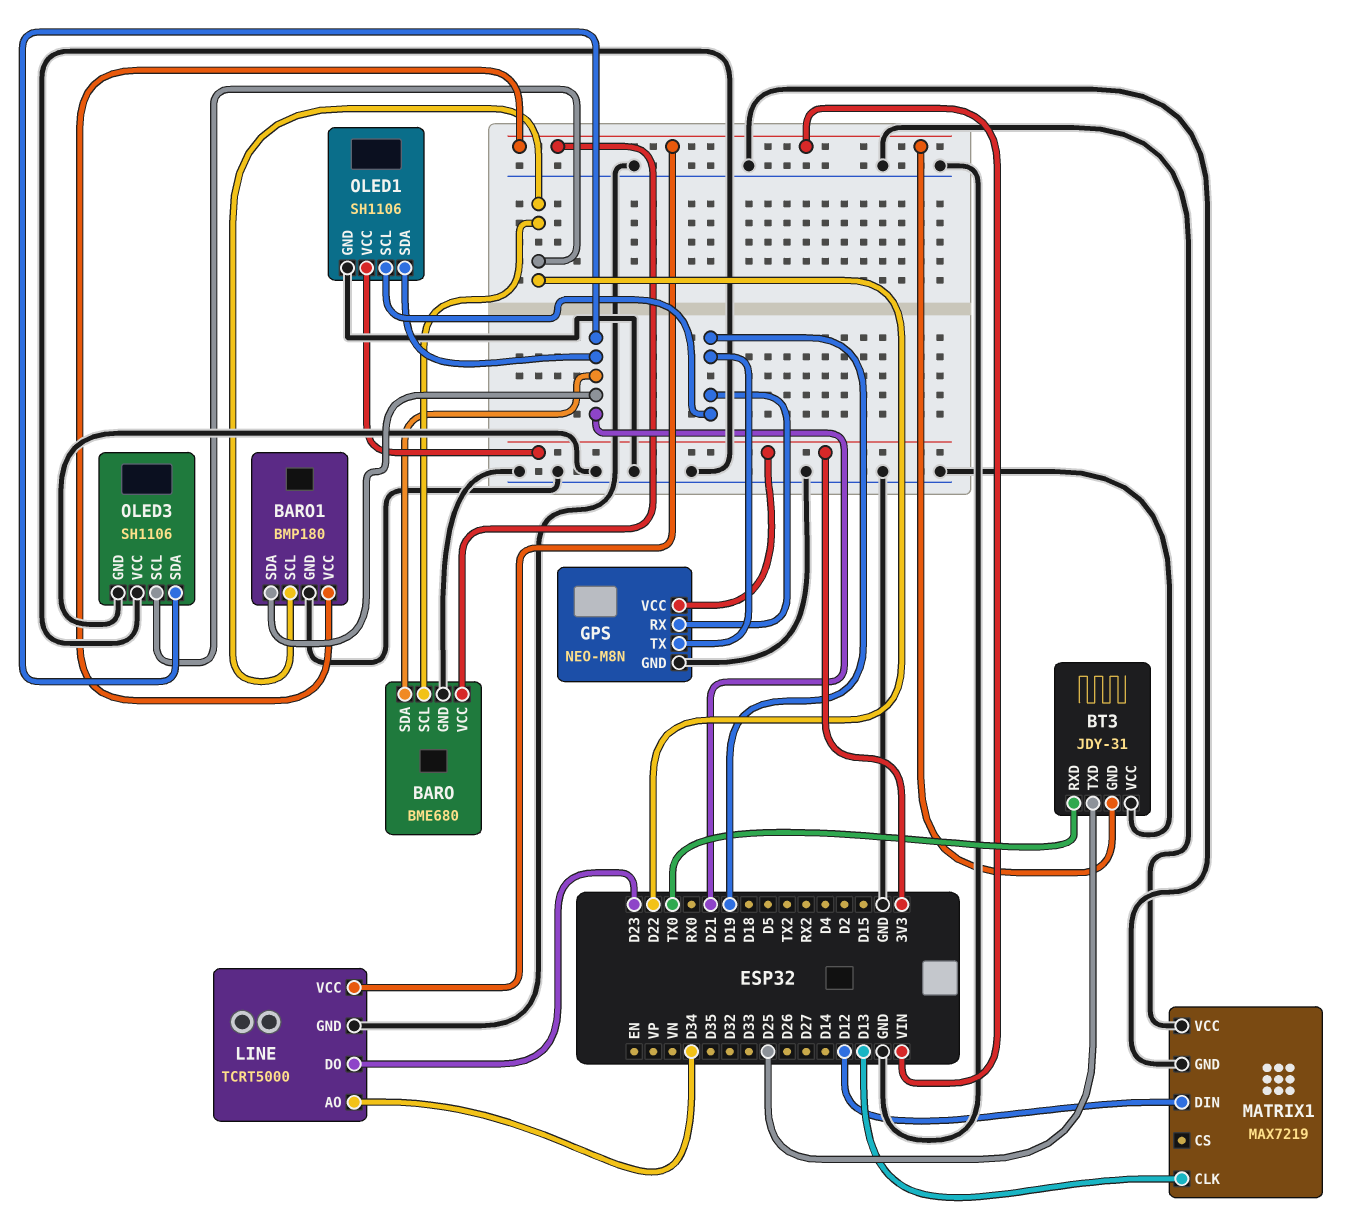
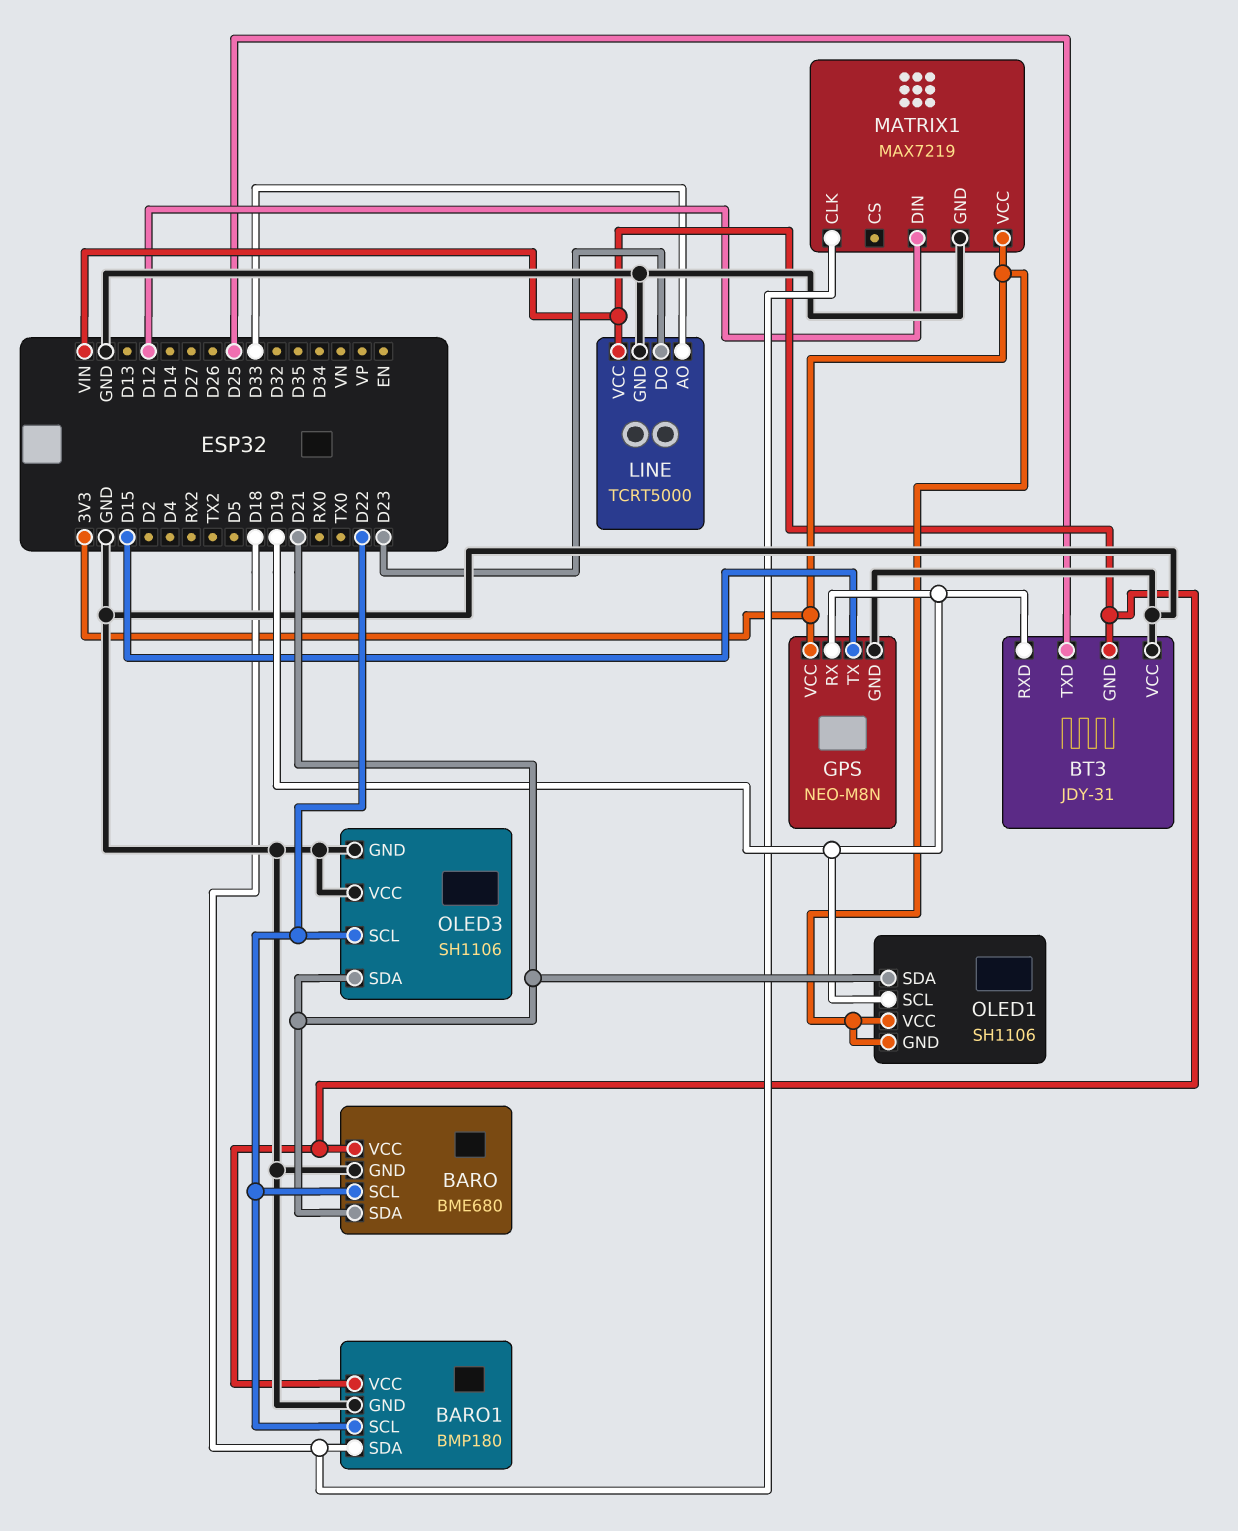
BARO1 pin SDA: D21 -> D18
BT3 pin RXD: TX0 -> D19
GPS pin TX: D19 -> D15
LINE pin AO: D34 -> D33
MATRIX1 pin CLK: D13 -> D18
MATRIX1 pin VCC: GND -> 3V3
OLED1 pin GND: GND -> 3V3

